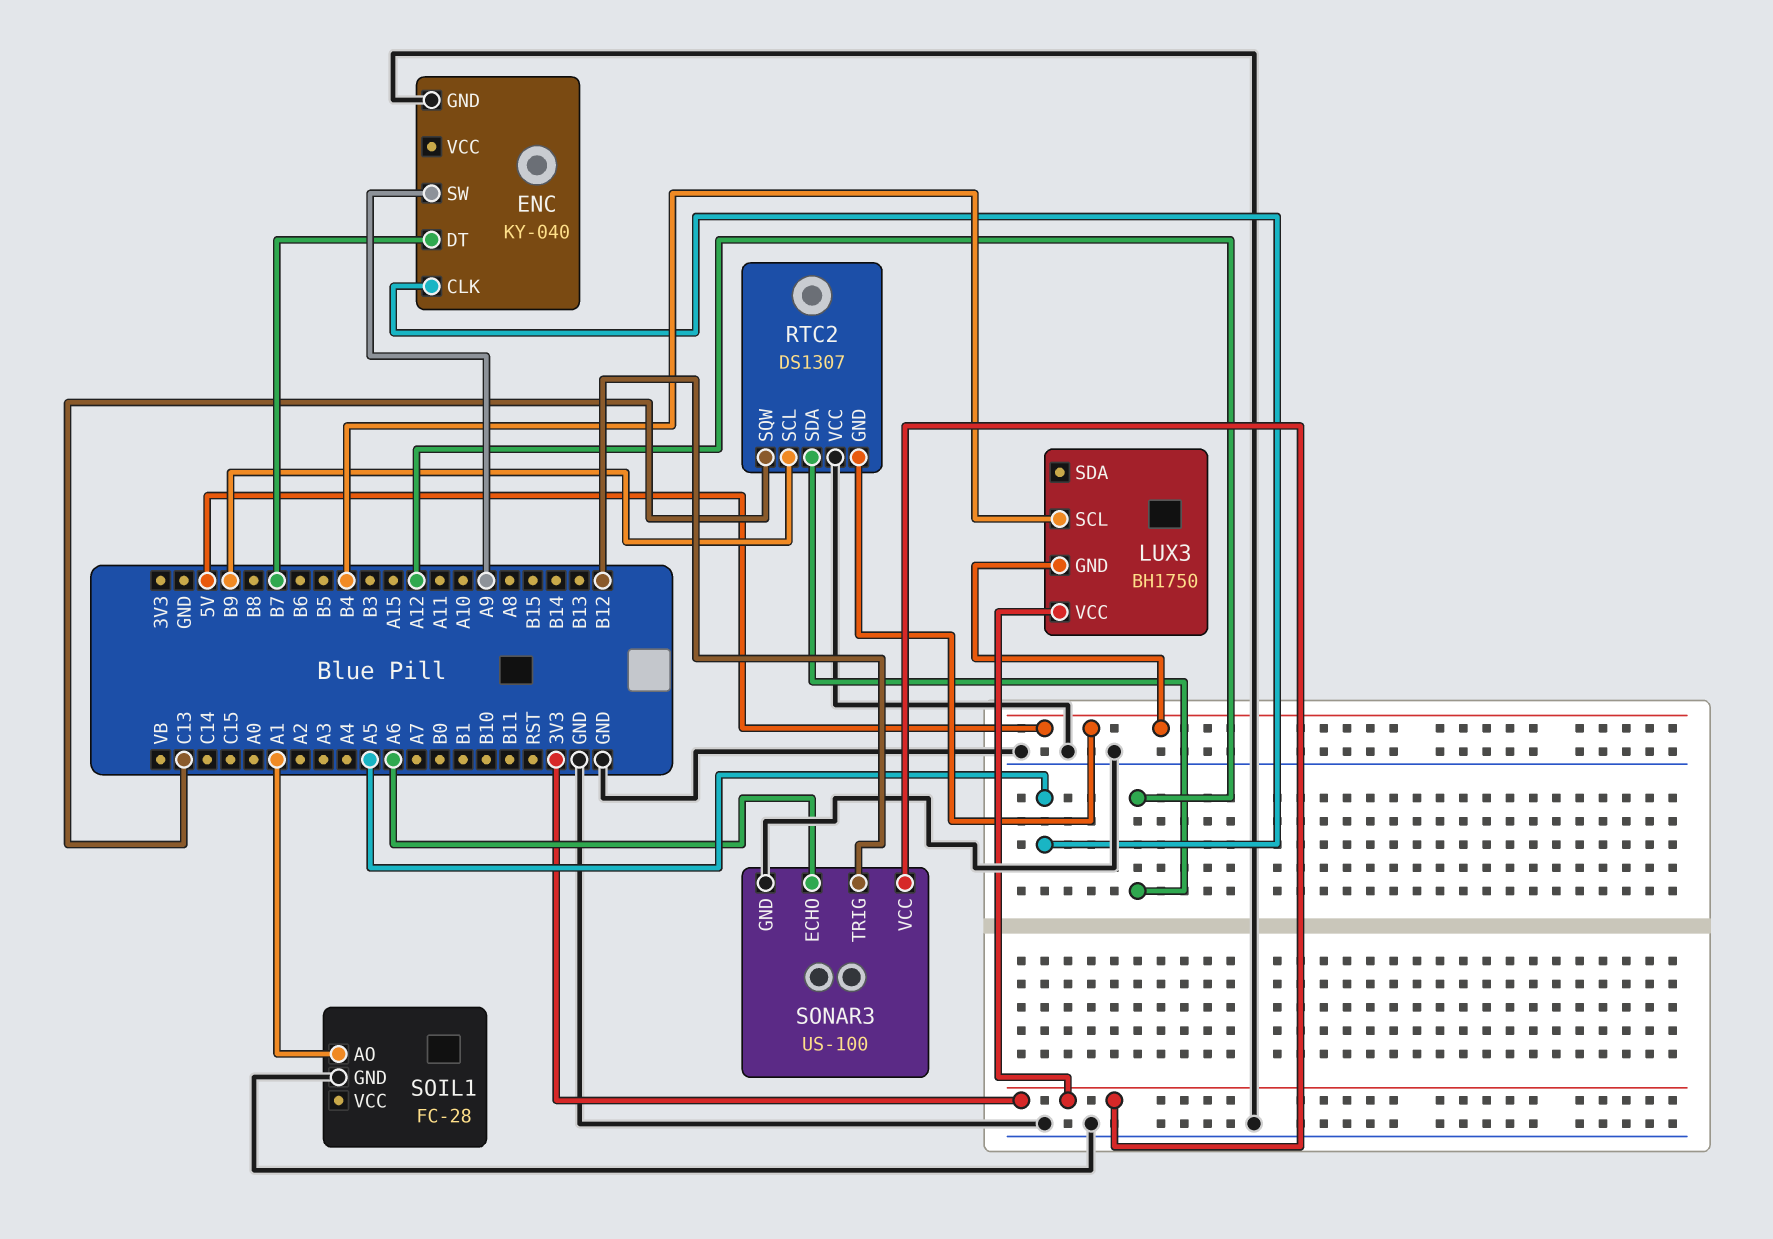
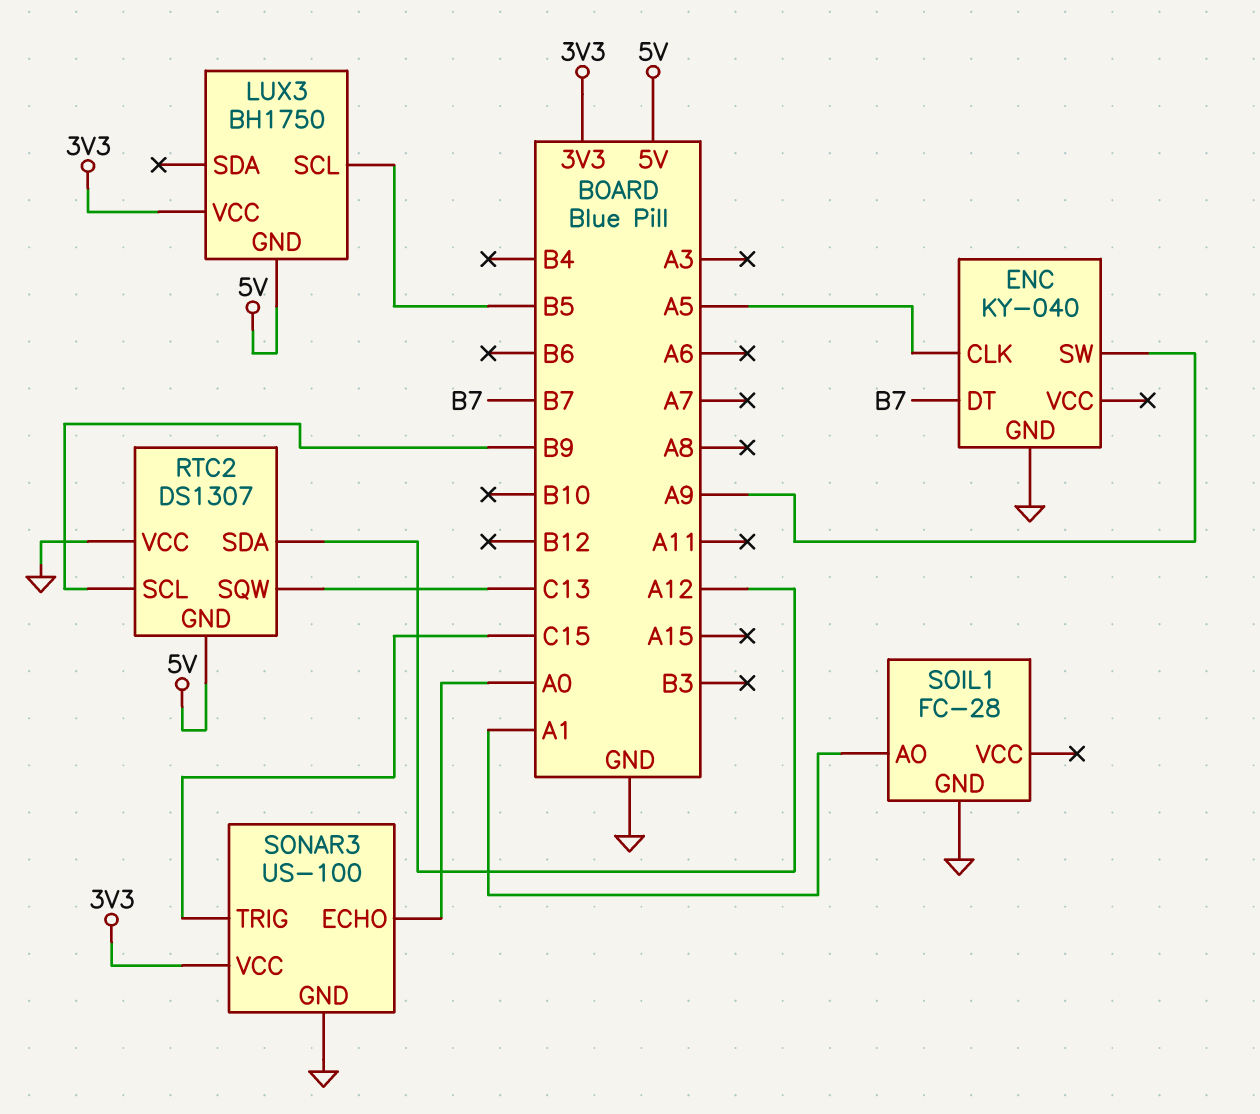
LUX3 pin SCL: B4 -> B5
SONAR3 pin ECHO: A6 -> A0
SONAR3 pin TRIG: B12 -> C15

